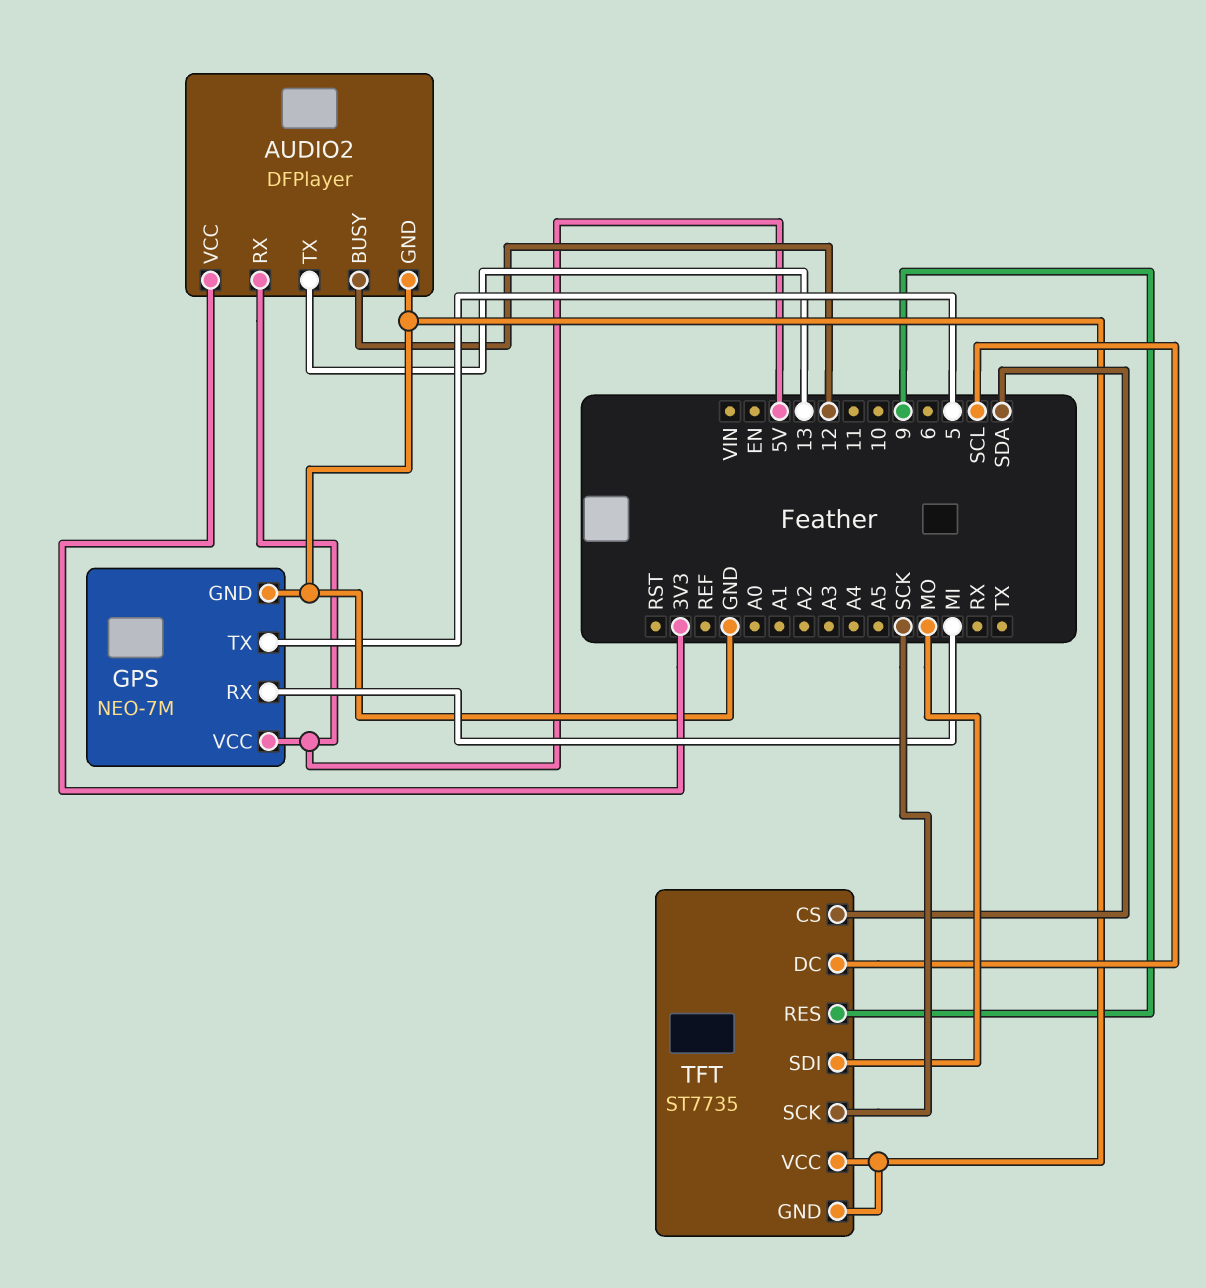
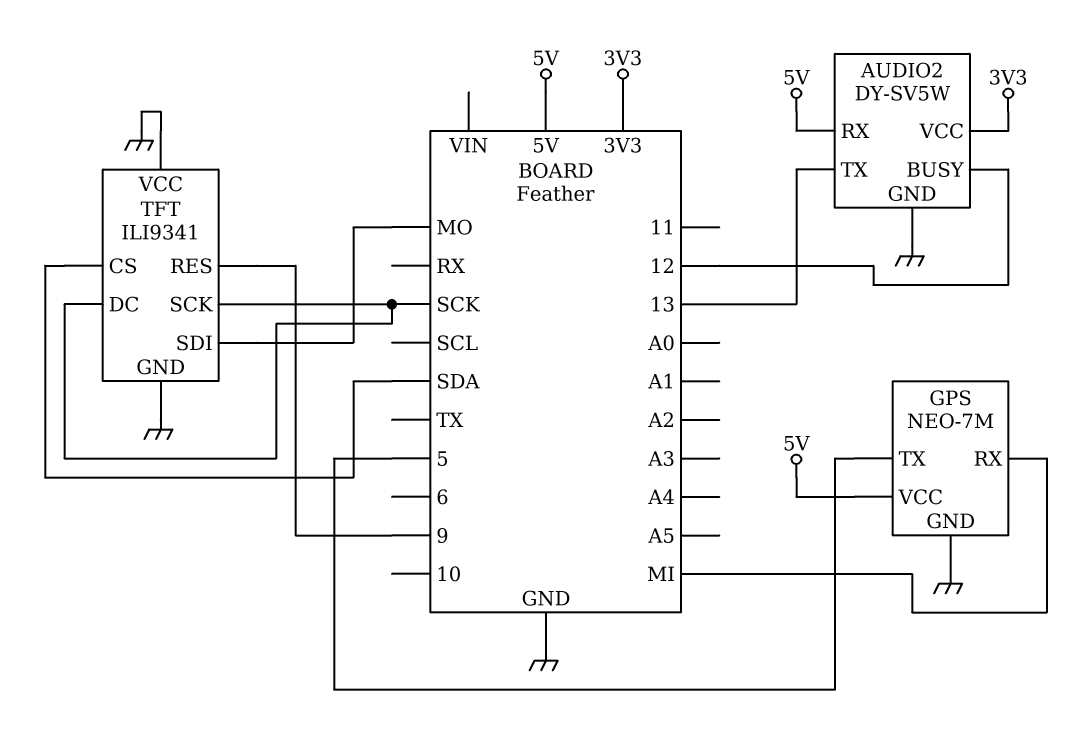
AUDIO2: DFPlayer -> DY-SV5W
TFT: ST7735 -> ILI9341
TFT pin DC: SCL -> SCK

